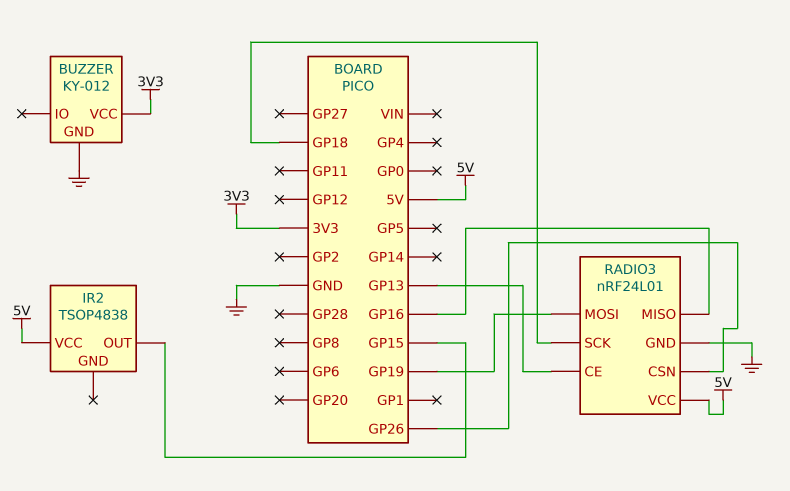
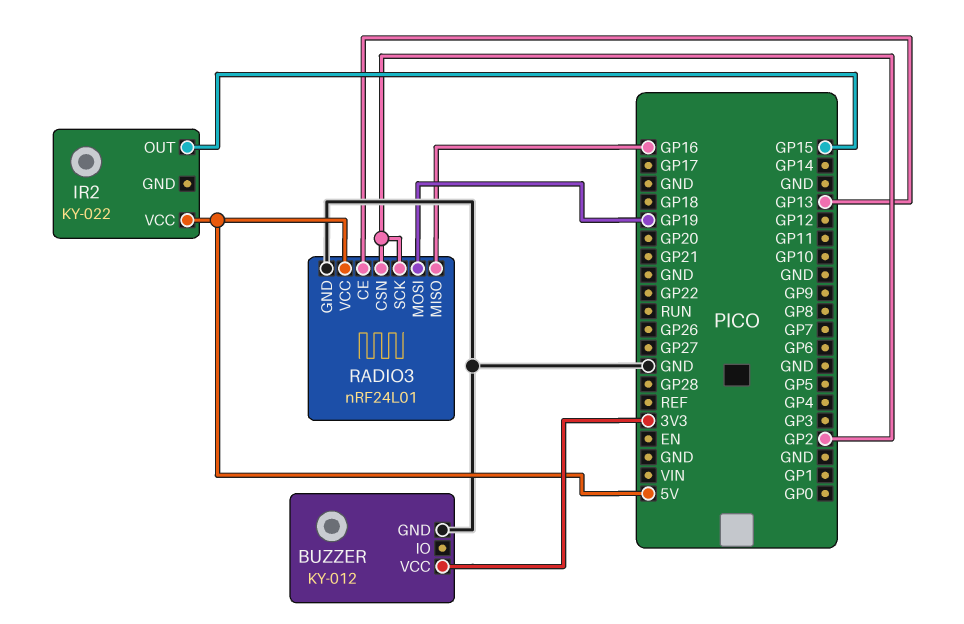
IR2: TSOP4838 -> KY-022
RADIO3 pin CSN: GP26 -> GP2
RADIO3 pin SCK: GP18 -> GP2

